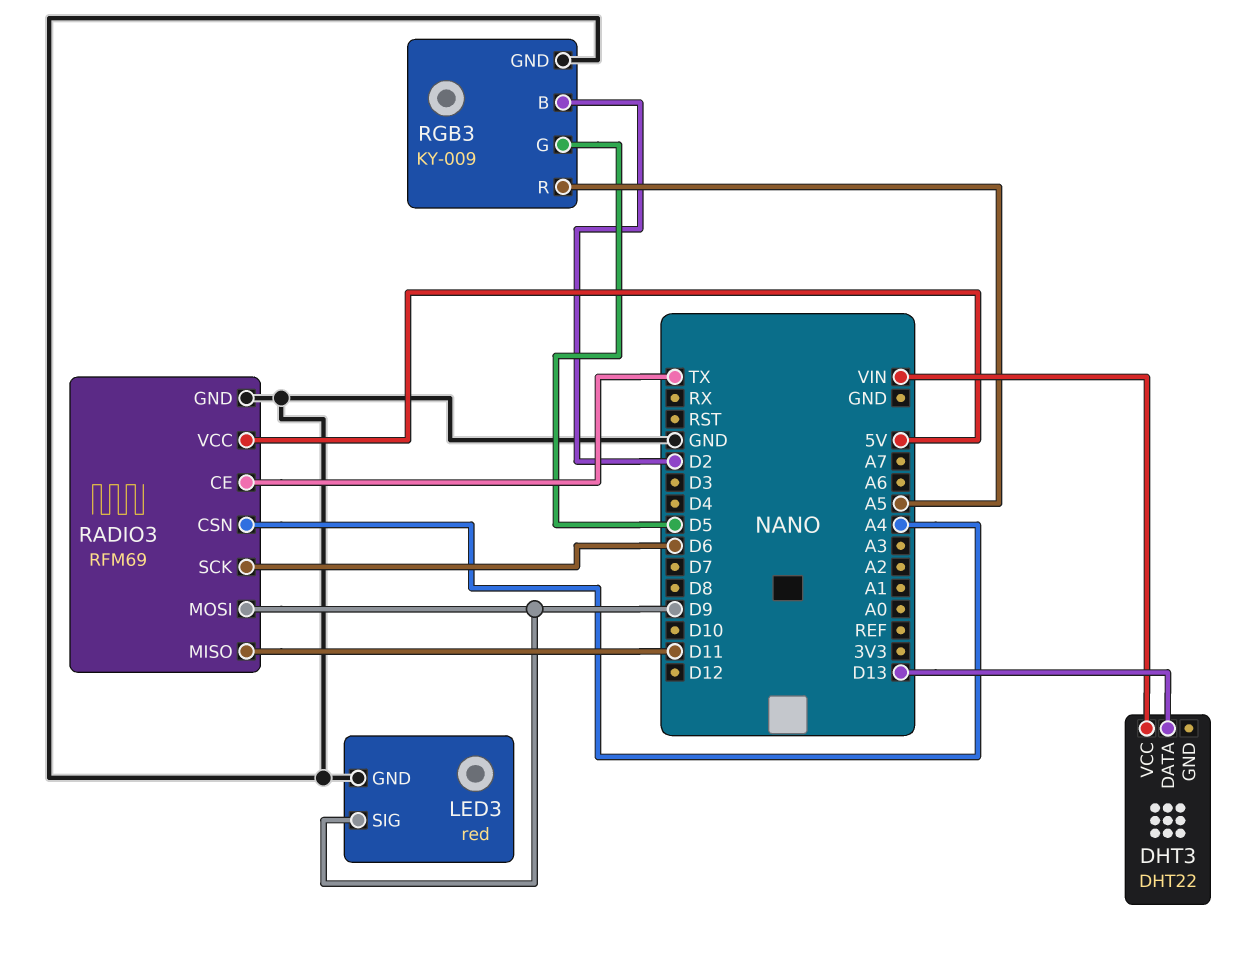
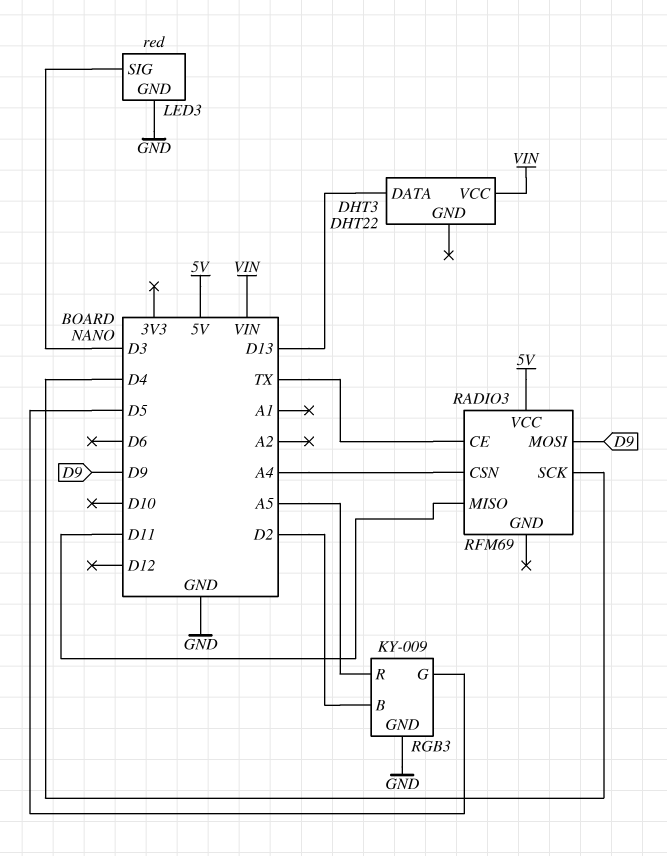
LED3 pin SIG: D9 -> D3
RADIO3 pin GND: GND -> none
RADIO3 pin SCK: D6 -> D4

